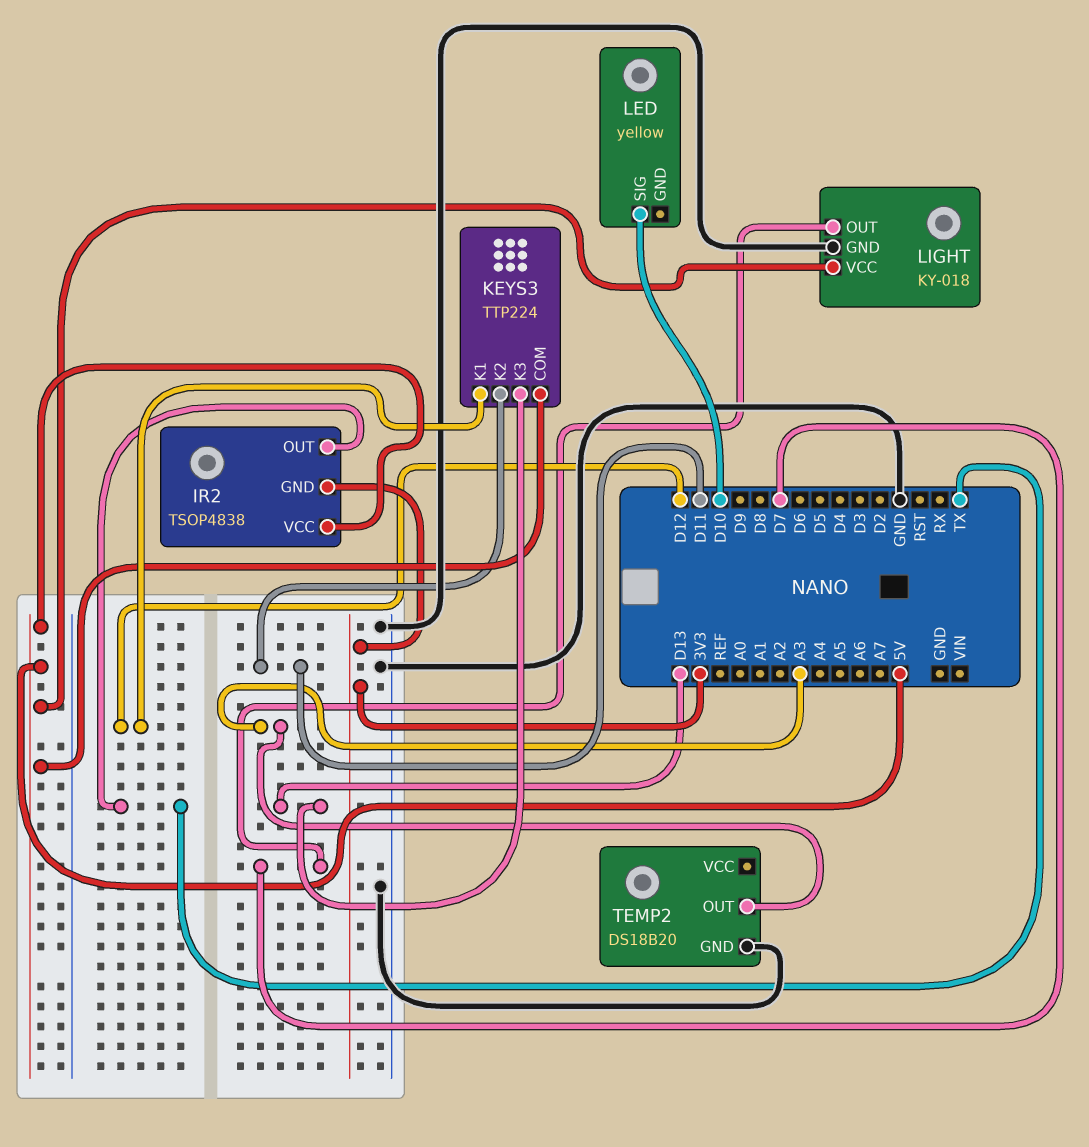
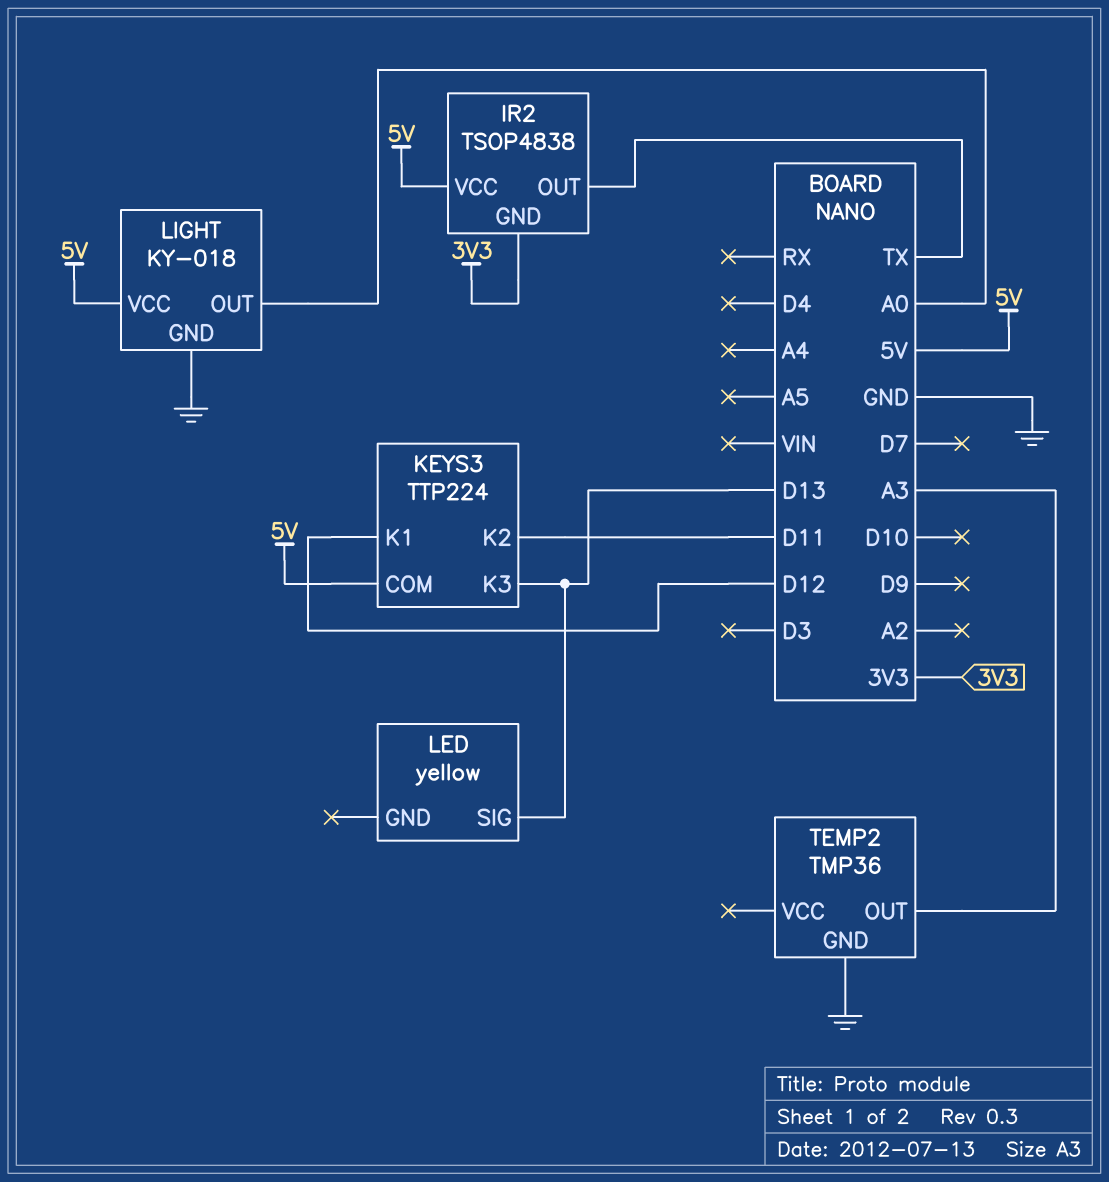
LED pin SIG: D10 -> D13
LIGHT pin OUT: D7 -> A0
TEMP2: DS18B20 -> TMP36

